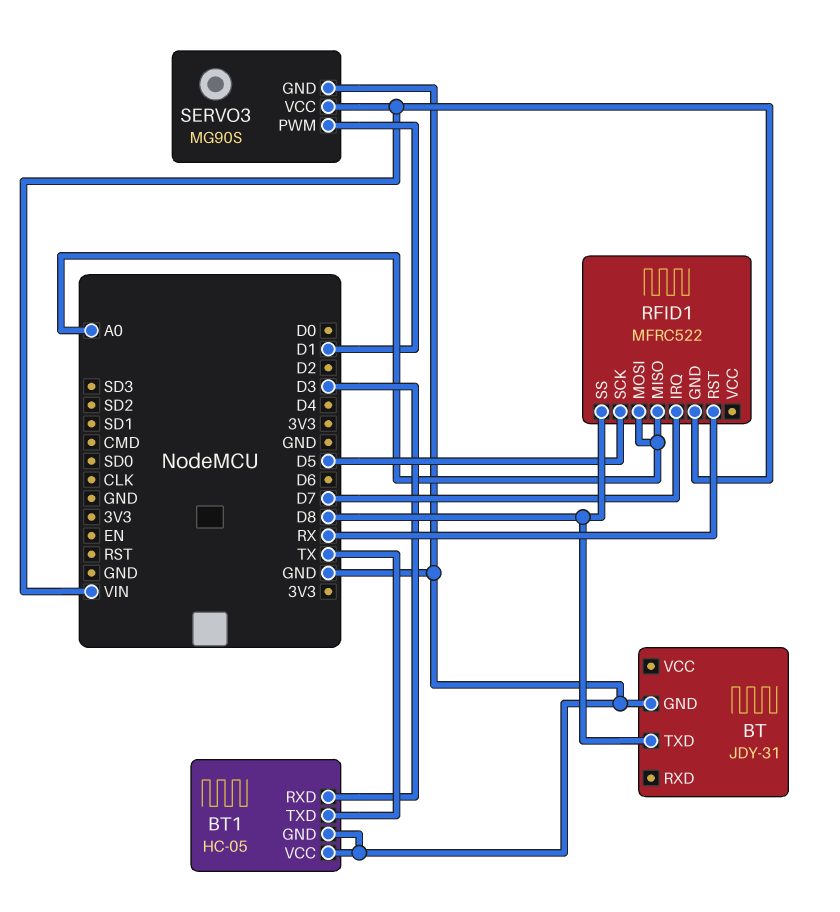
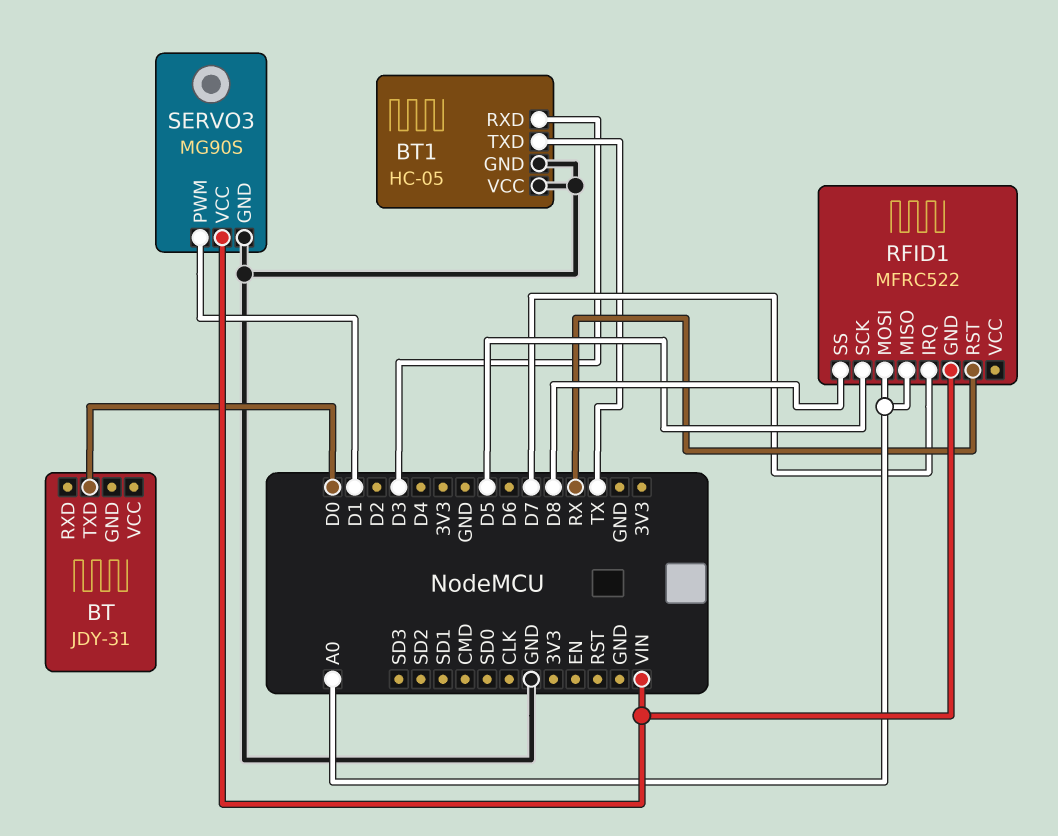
BT pin GND: GND -> none
BT pin TXD: D8 -> D0

